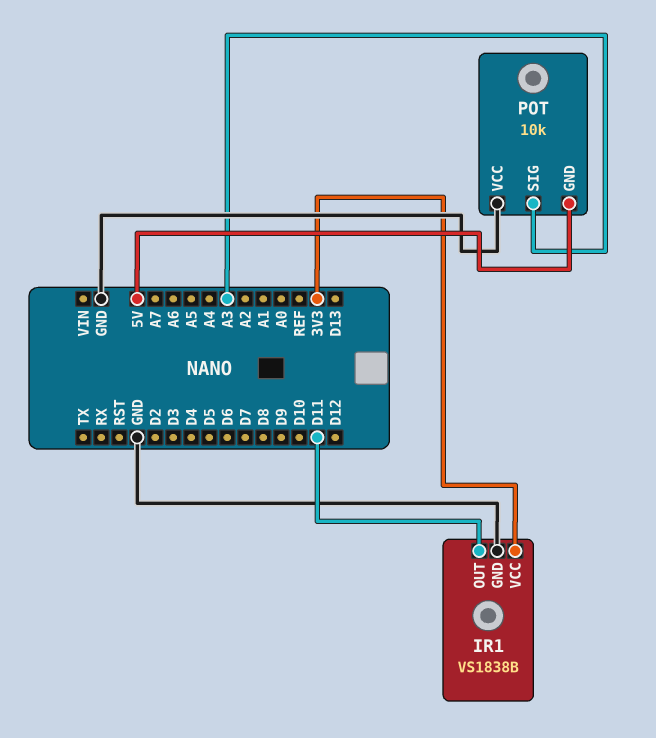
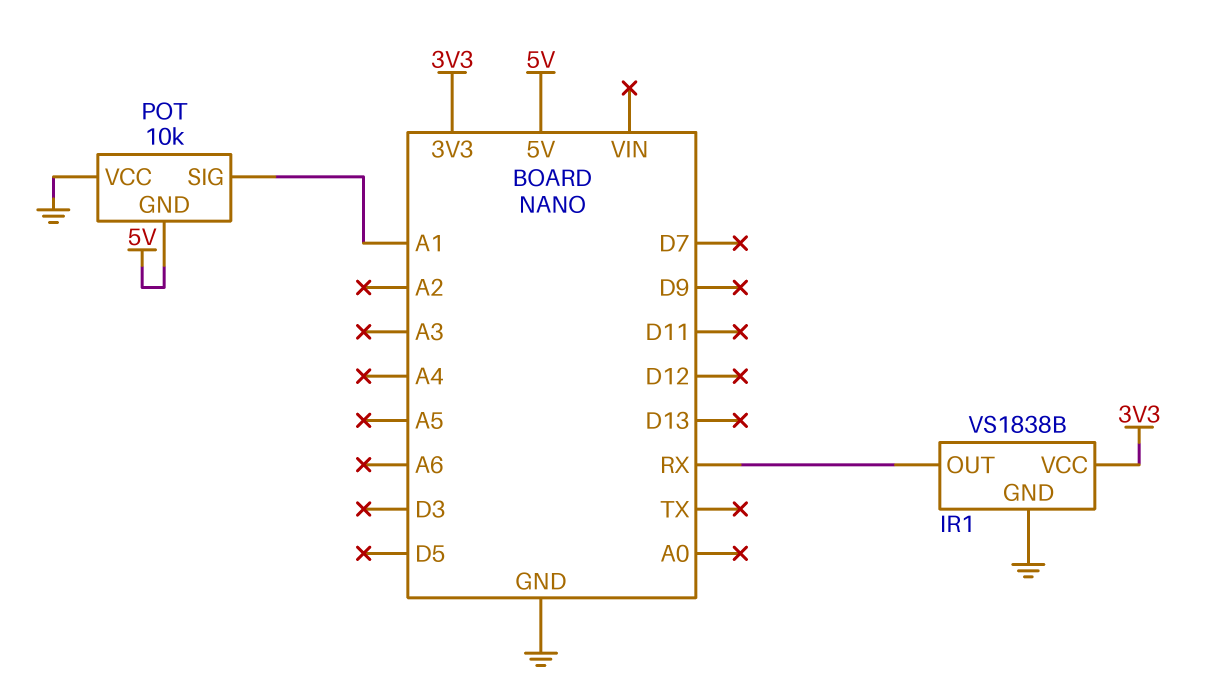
IR1 pin OUT: D11 -> RX
POT pin SIG: A3 -> A1

